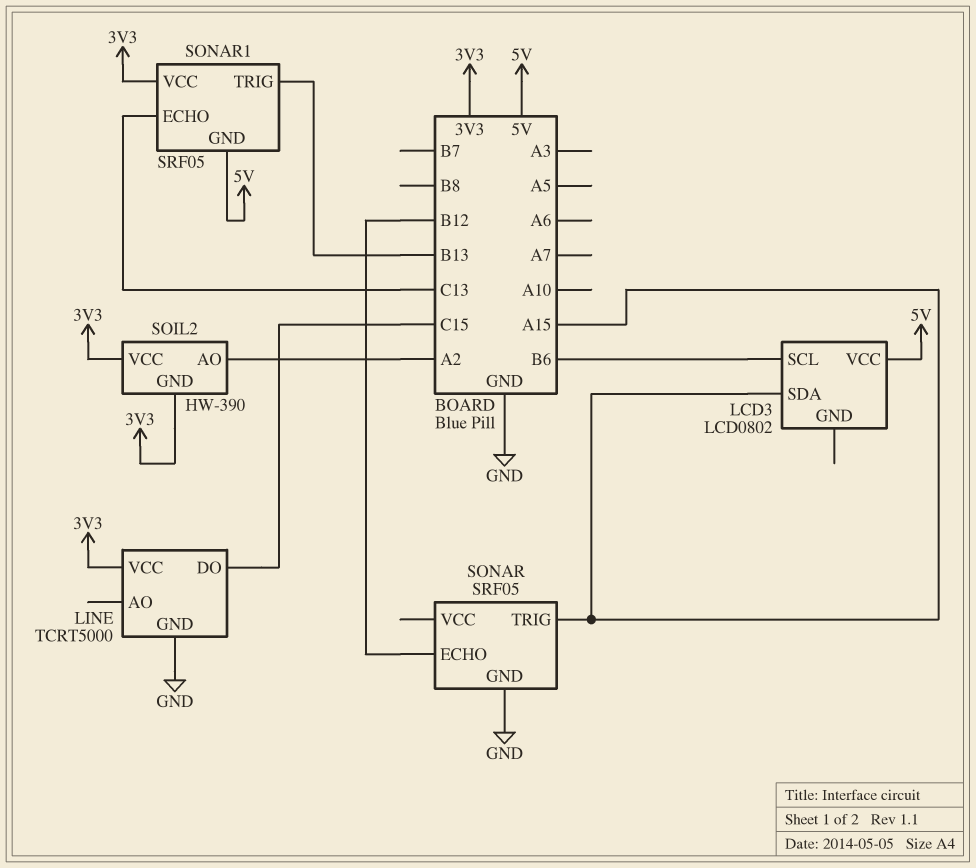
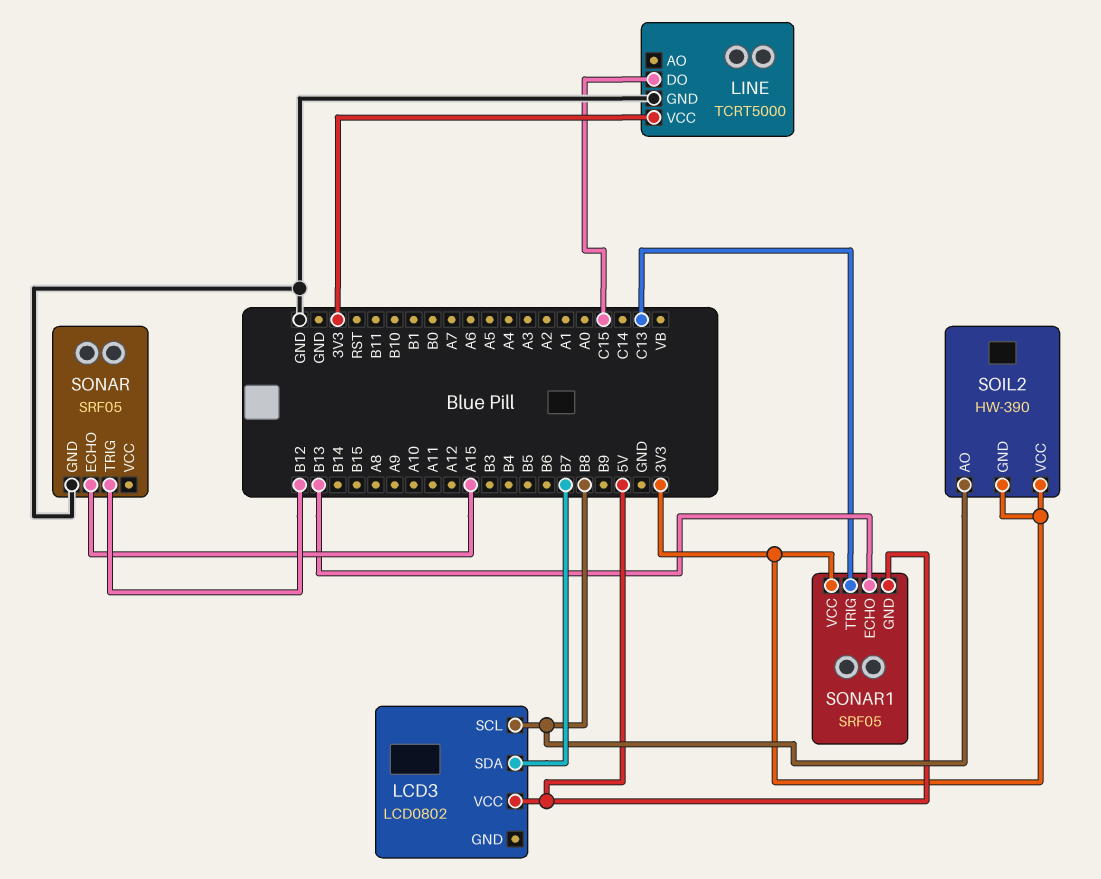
LCD3 pin SCL: B6 -> B8
LCD3 pin SDA: A15 -> B7
SOIL2 pin AO: A2 -> B8
SONAR pin ECHO: B12 -> A15
SONAR pin TRIG: A15 -> B12
SONAR1 pin ECHO: C13 -> B13
SONAR1 pin TRIG: B13 -> C13

